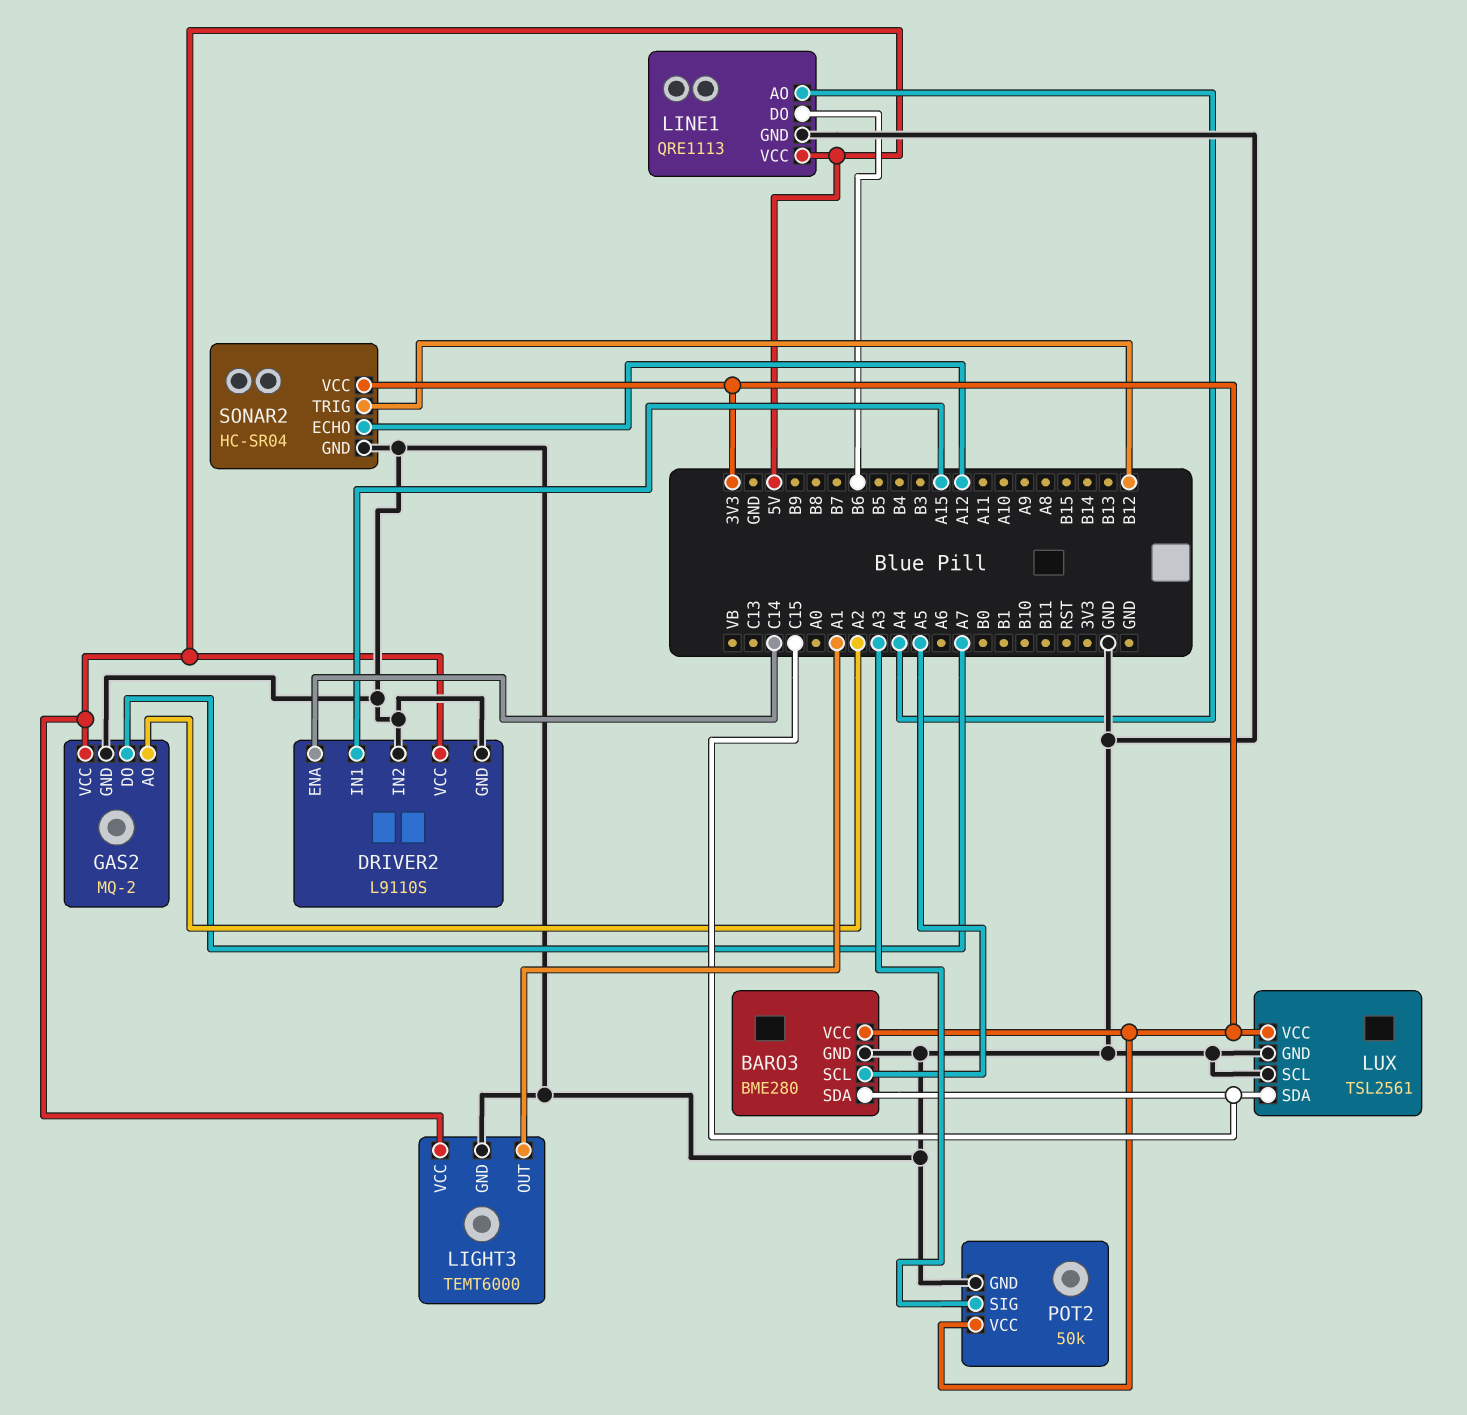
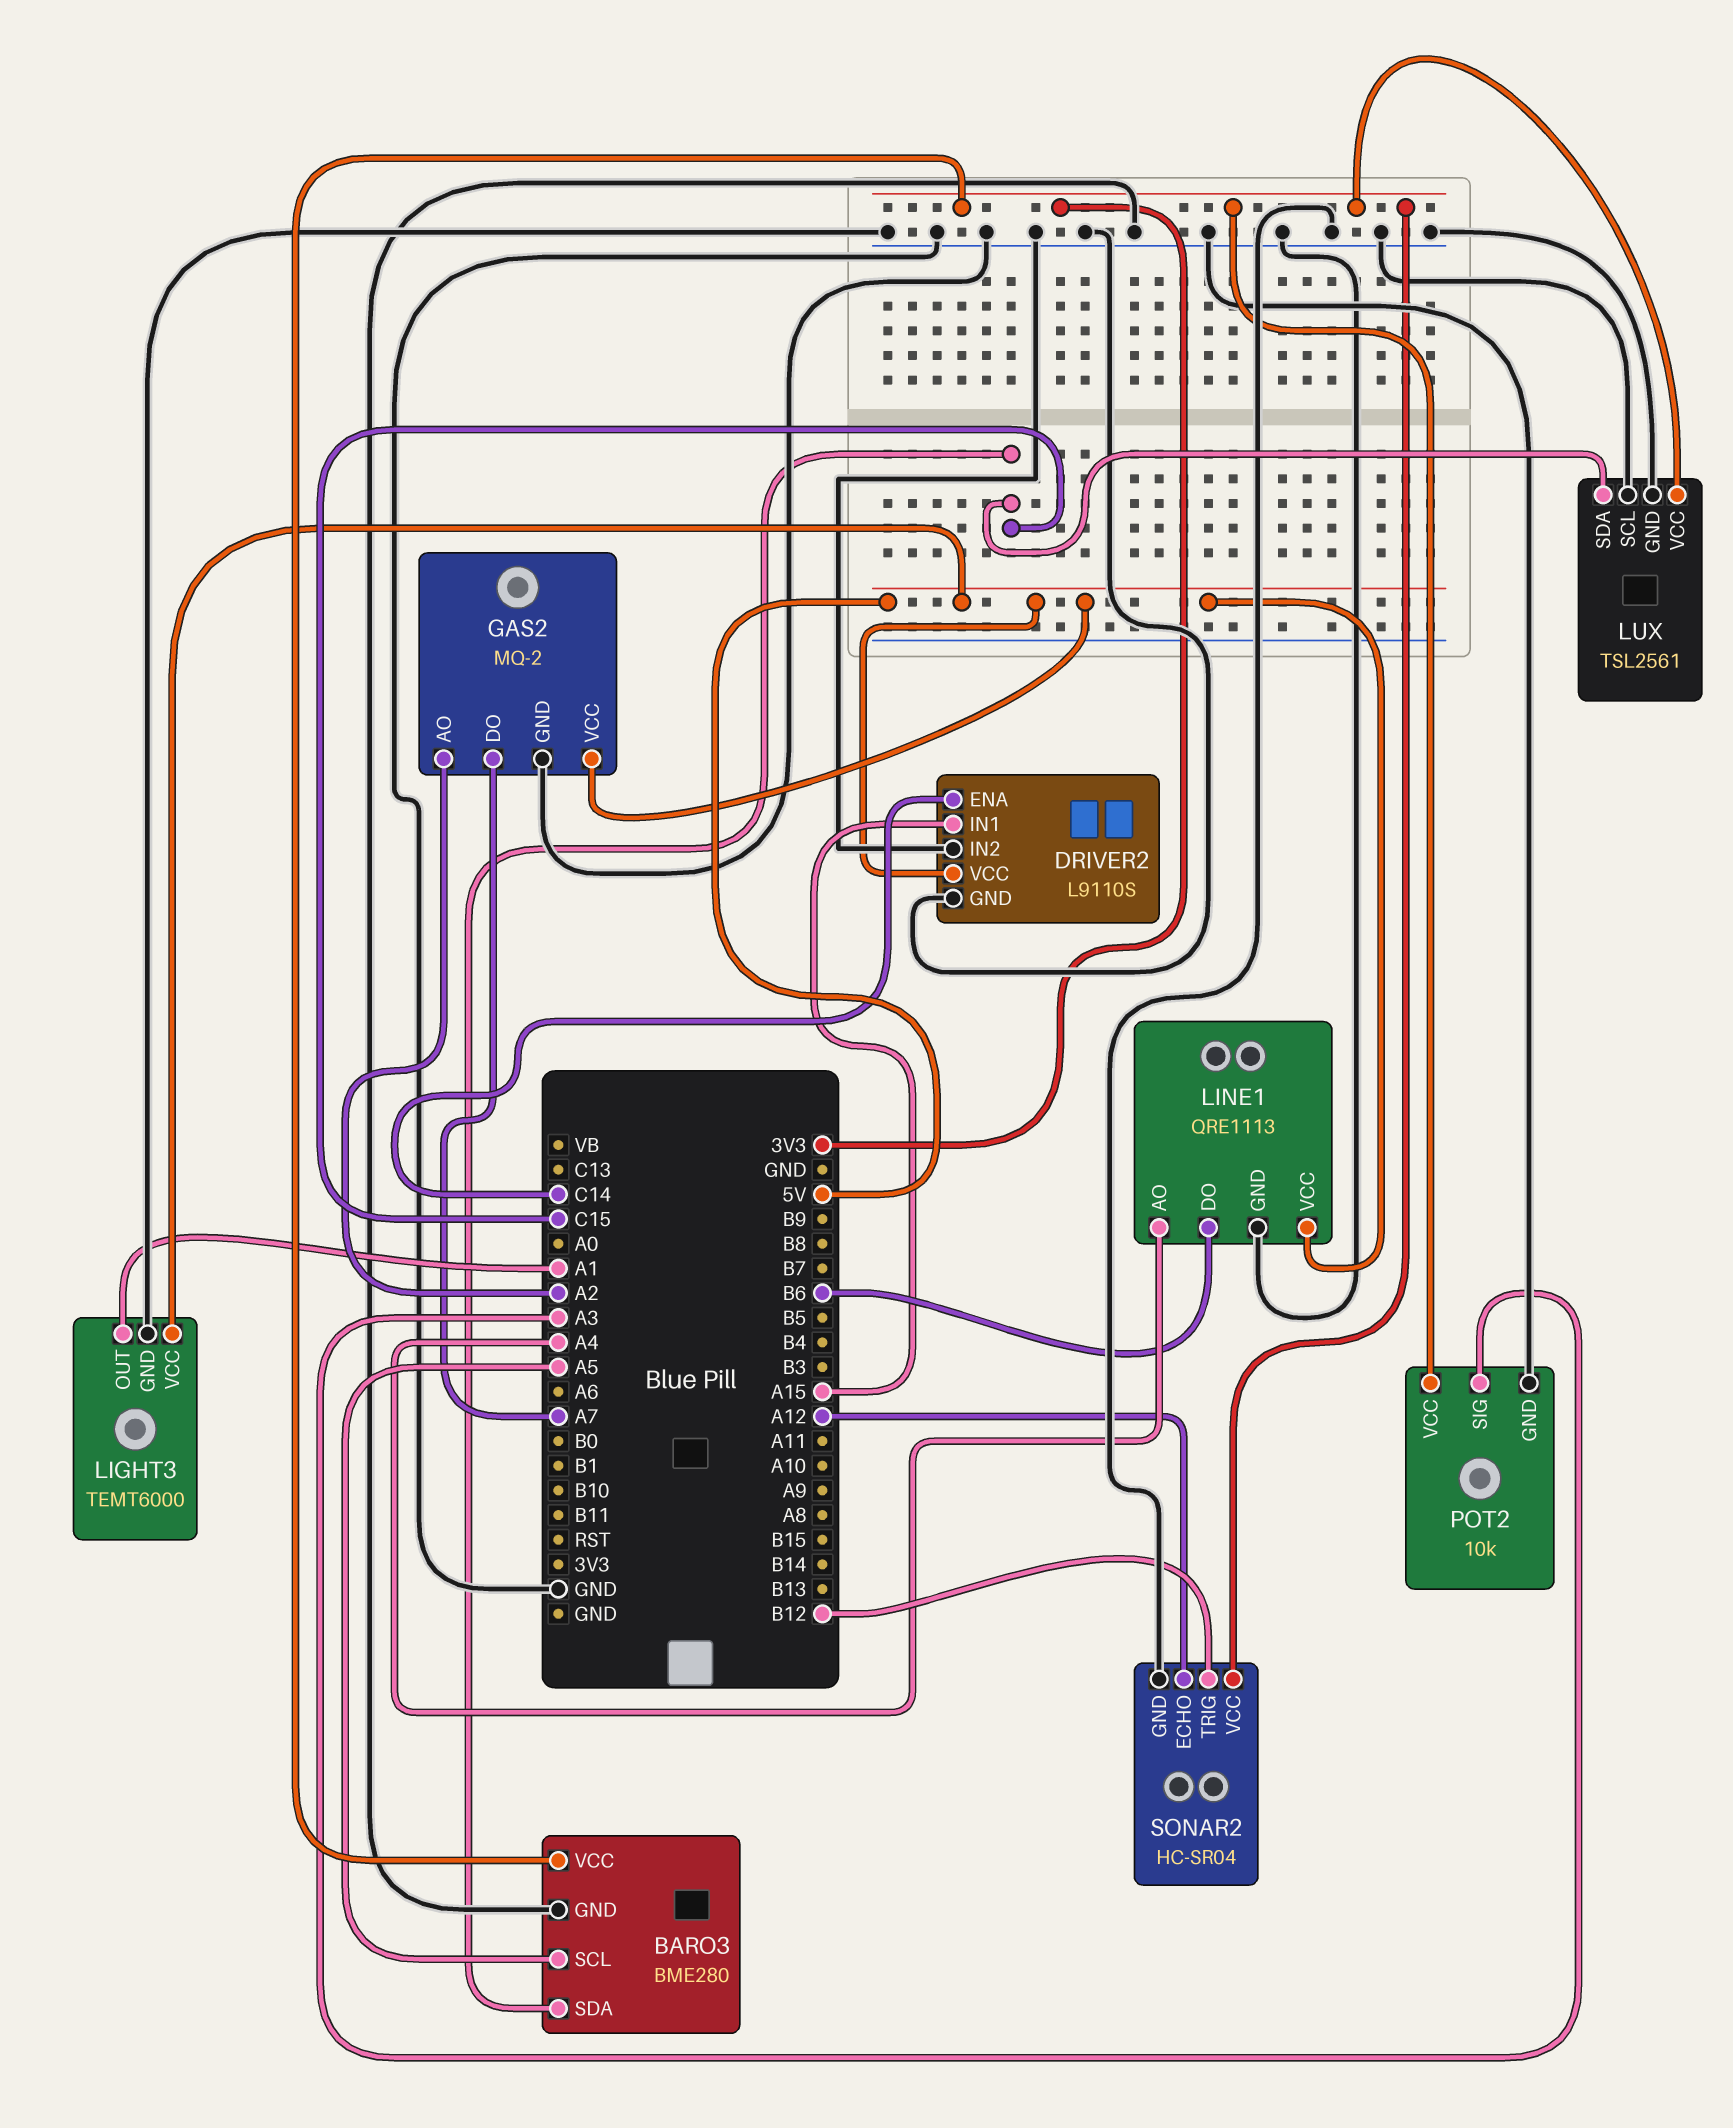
POT2: 50k -> 10k

